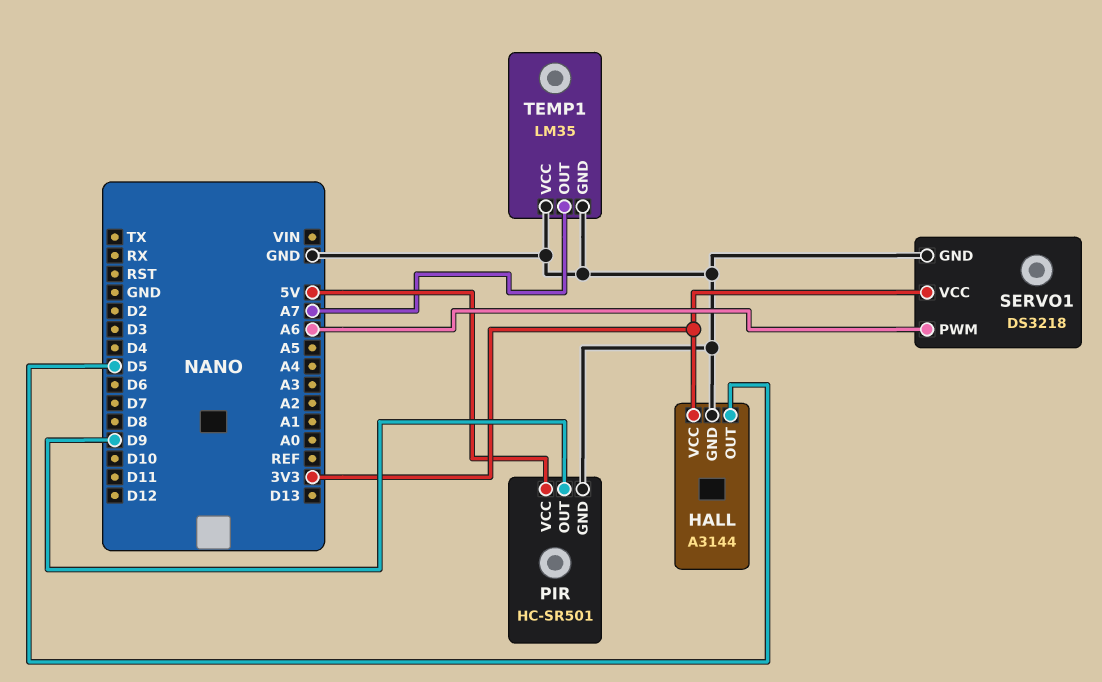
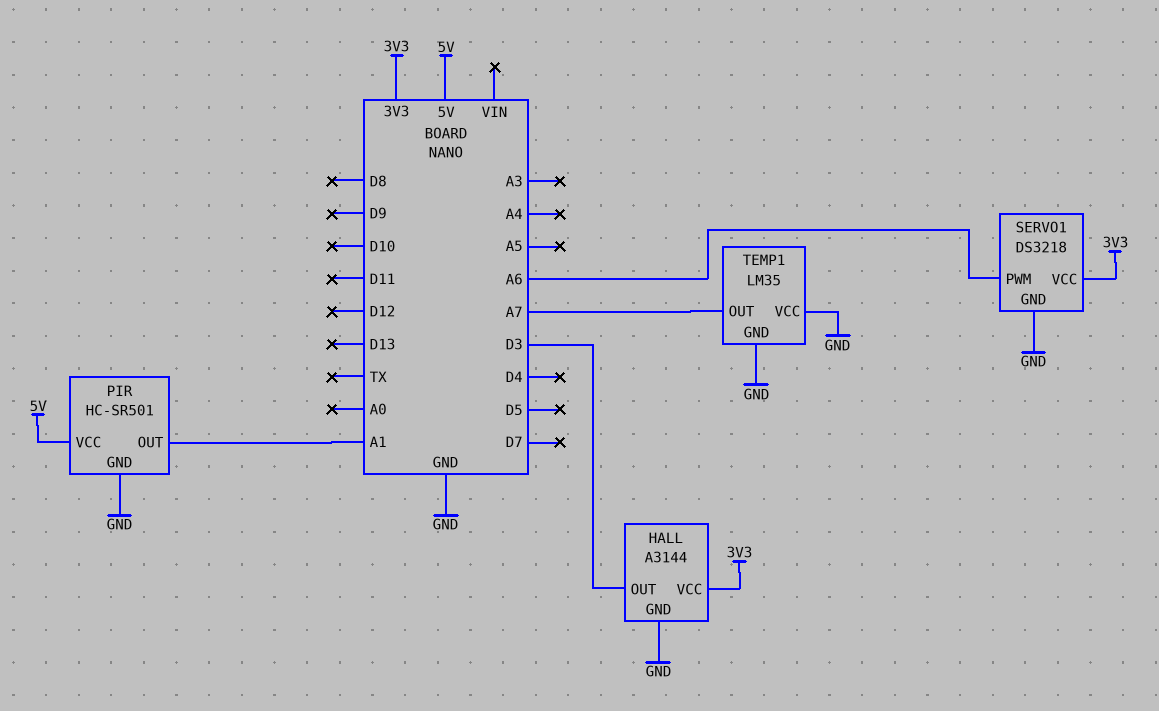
HALL pin OUT: D5 -> D3
PIR pin OUT: D9 -> A1

